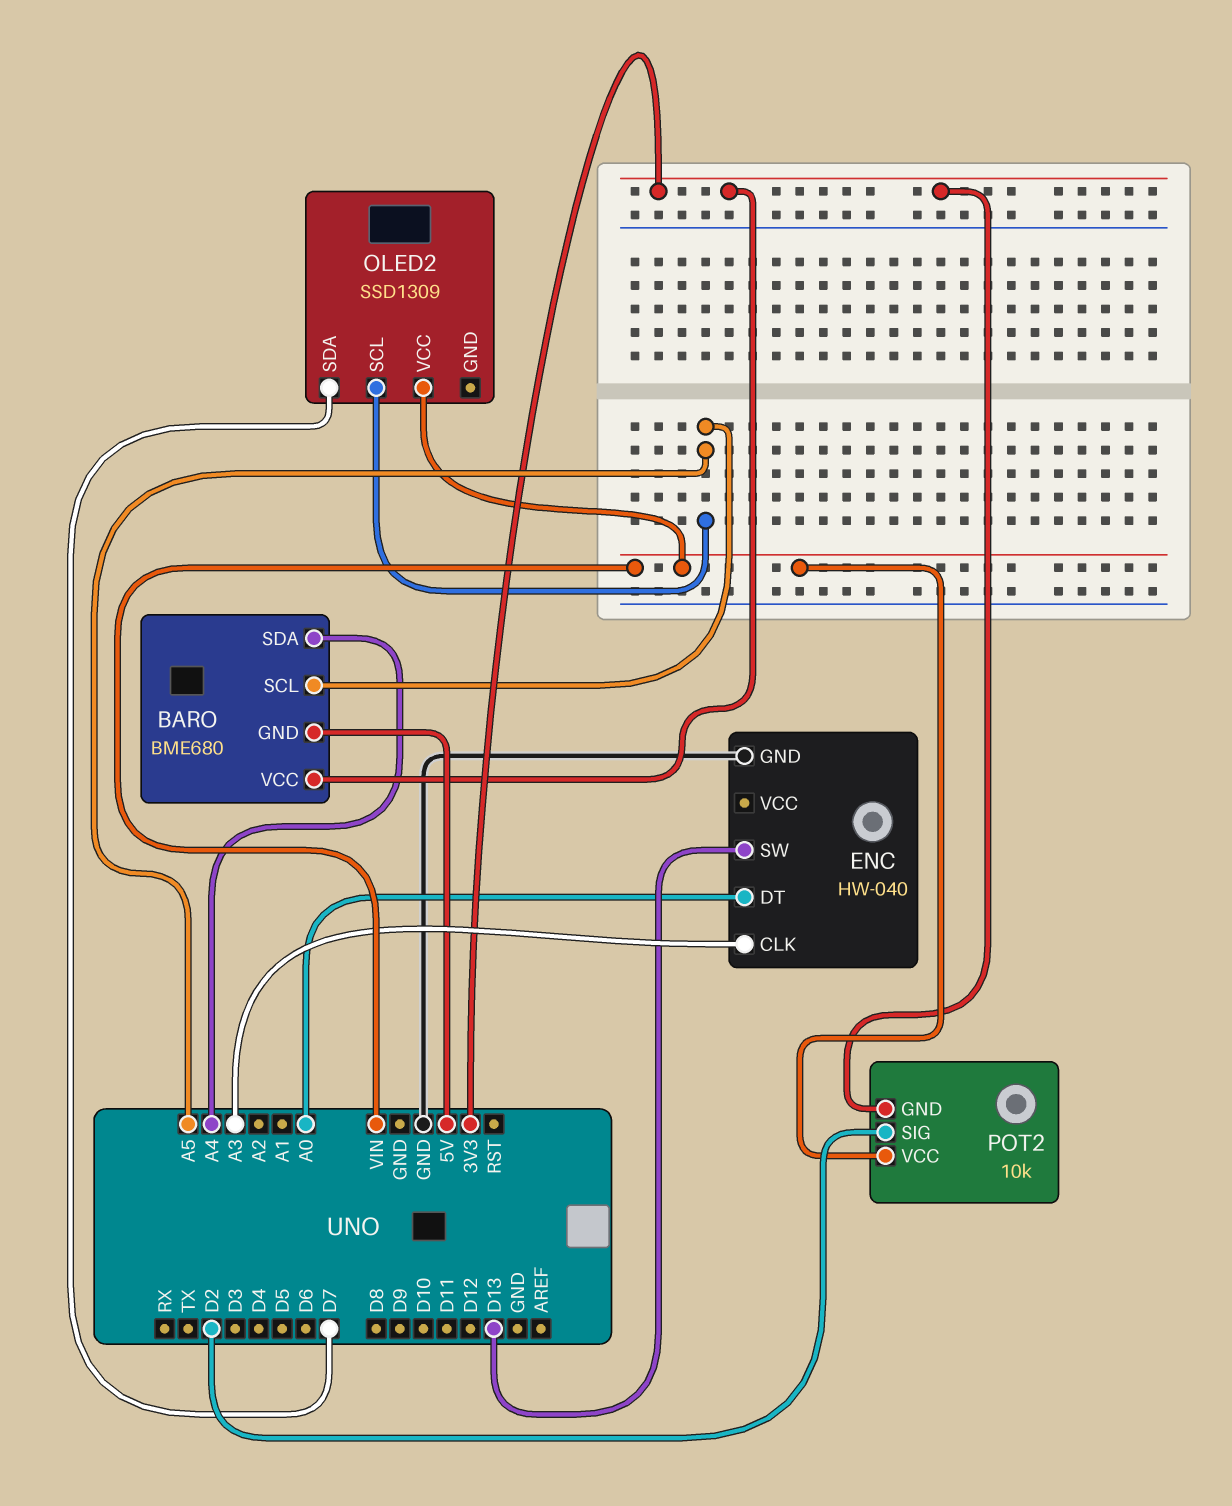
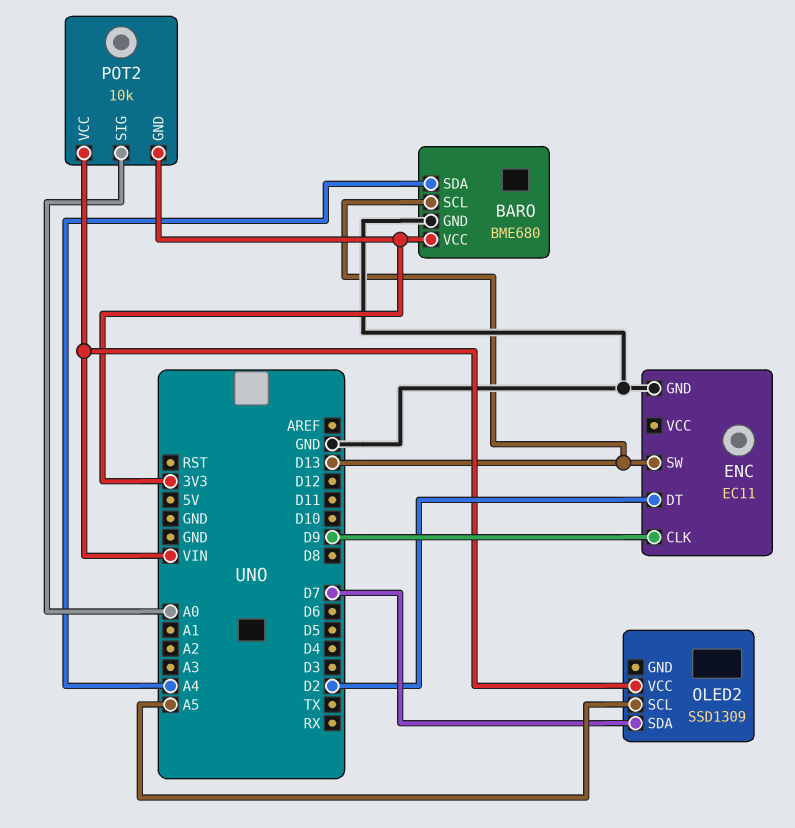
BARO pin GND: 5V -> GND
BARO pin SCL: A5 -> D13
ENC: HW-040 -> EC11
ENC pin CLK: A3 -> D9
ENC pin DT: A0 -> D2
POT2 pin SIG: D2 -> A0

